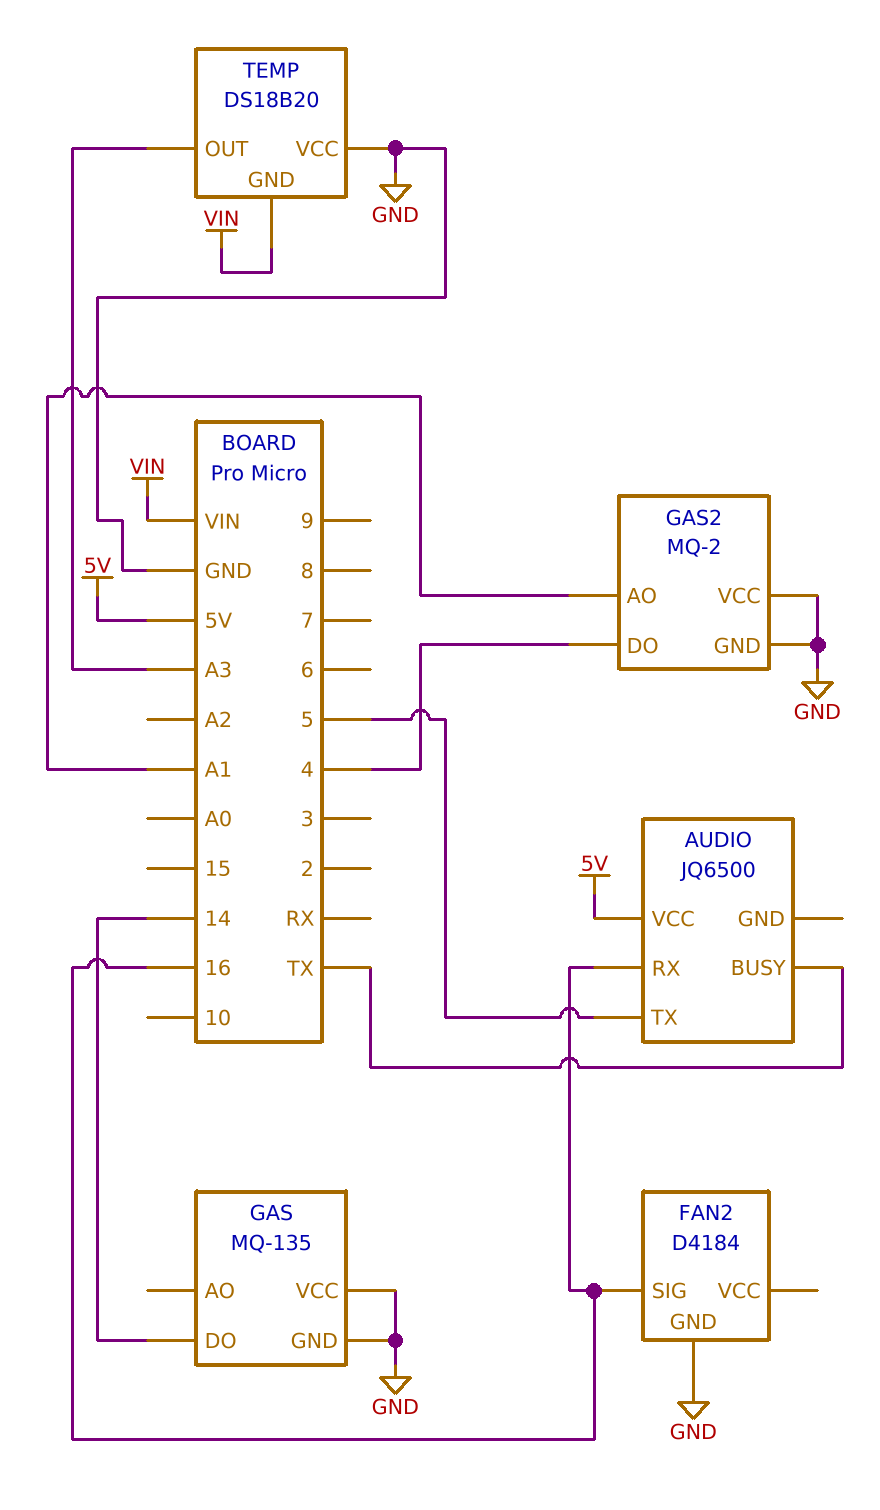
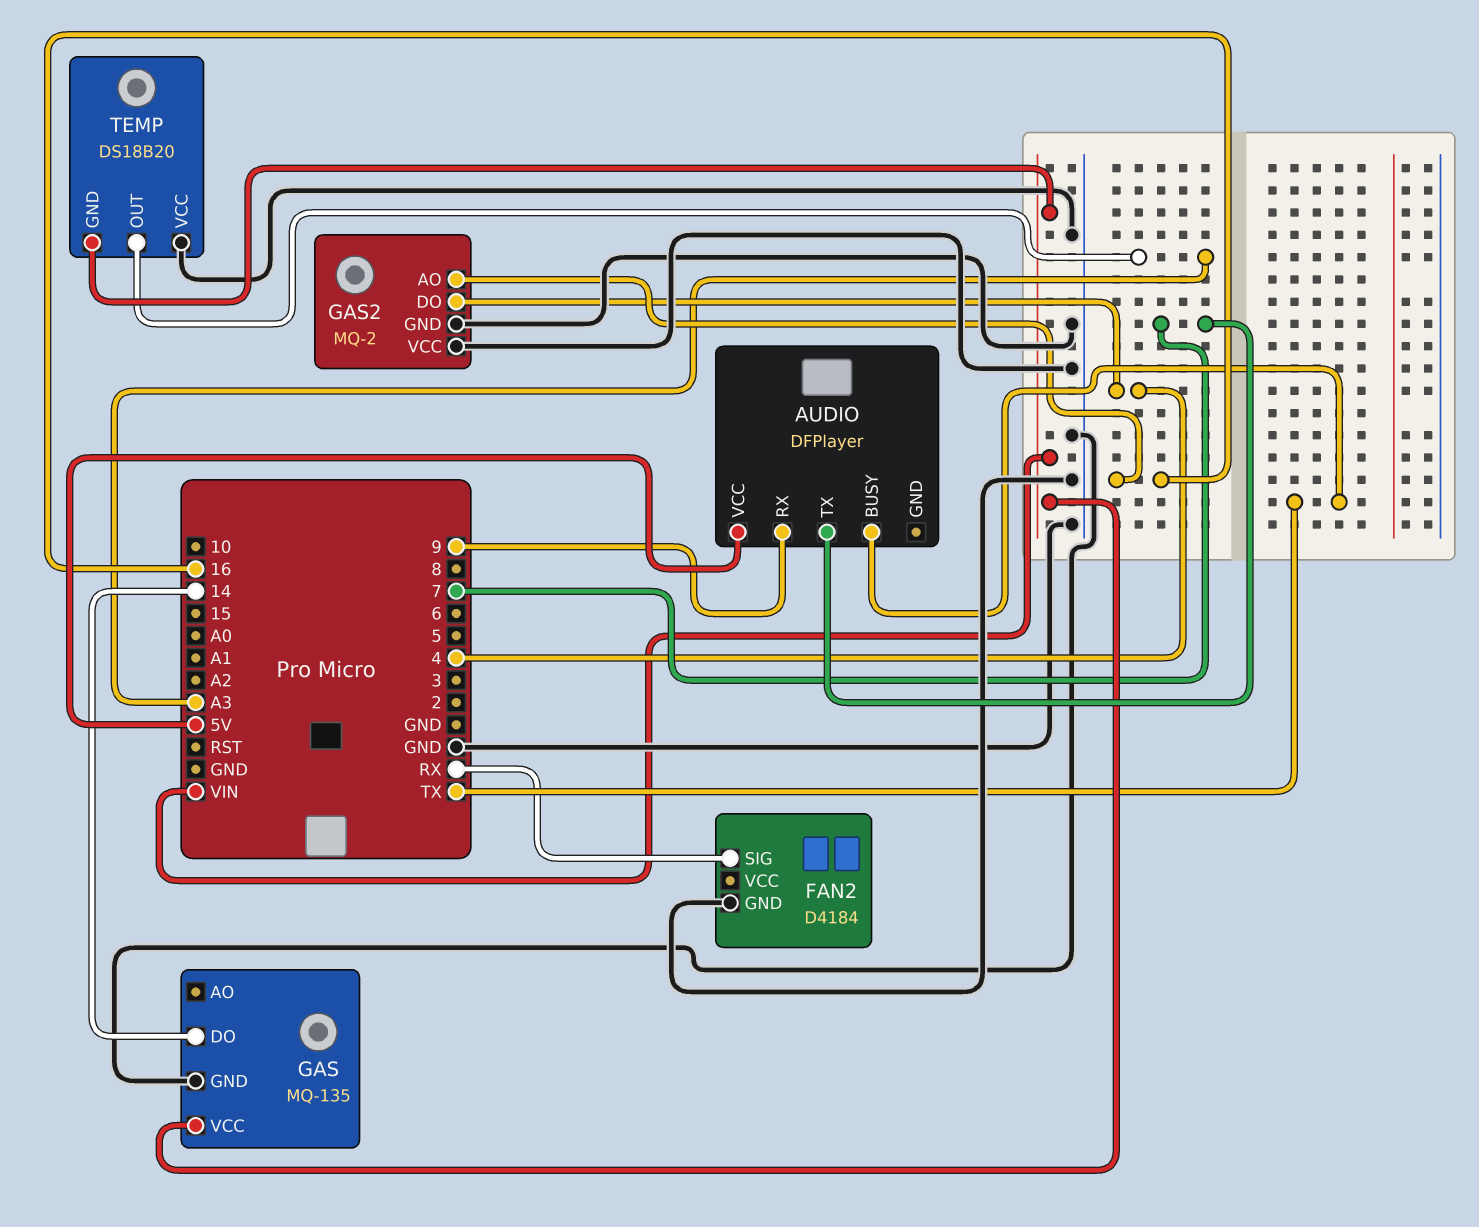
AUDIO: JQ6500 -> DFPlayer
AUDIO pin RX: 16 -> 9
AUDIO pin TX: 5 -> 7
FAN2 pin SIG: 16 -> RX
GAS pin VCC: GND -> VIN
GAS2 pin AO: A1 -> 16

